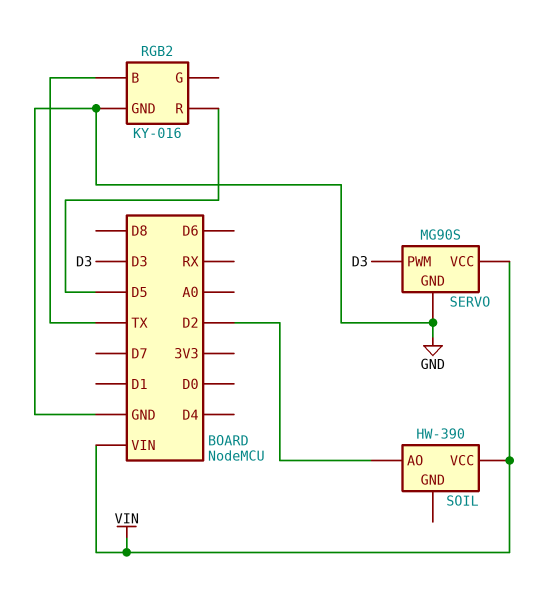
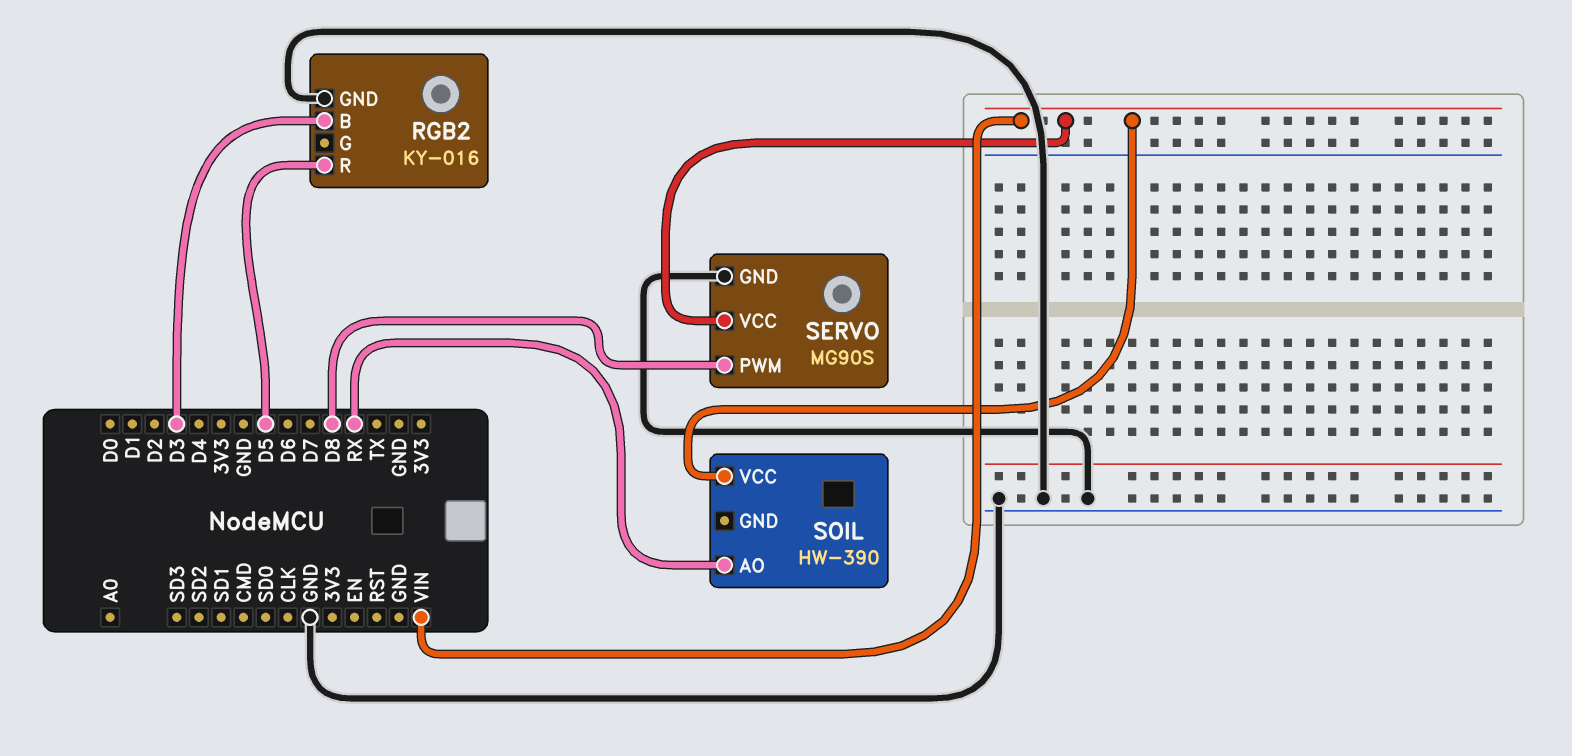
RGB2 pin B: TX -> D3
SERVO pin PWM: D3 -> D8
SOIL pin AO: D2 -> RX

